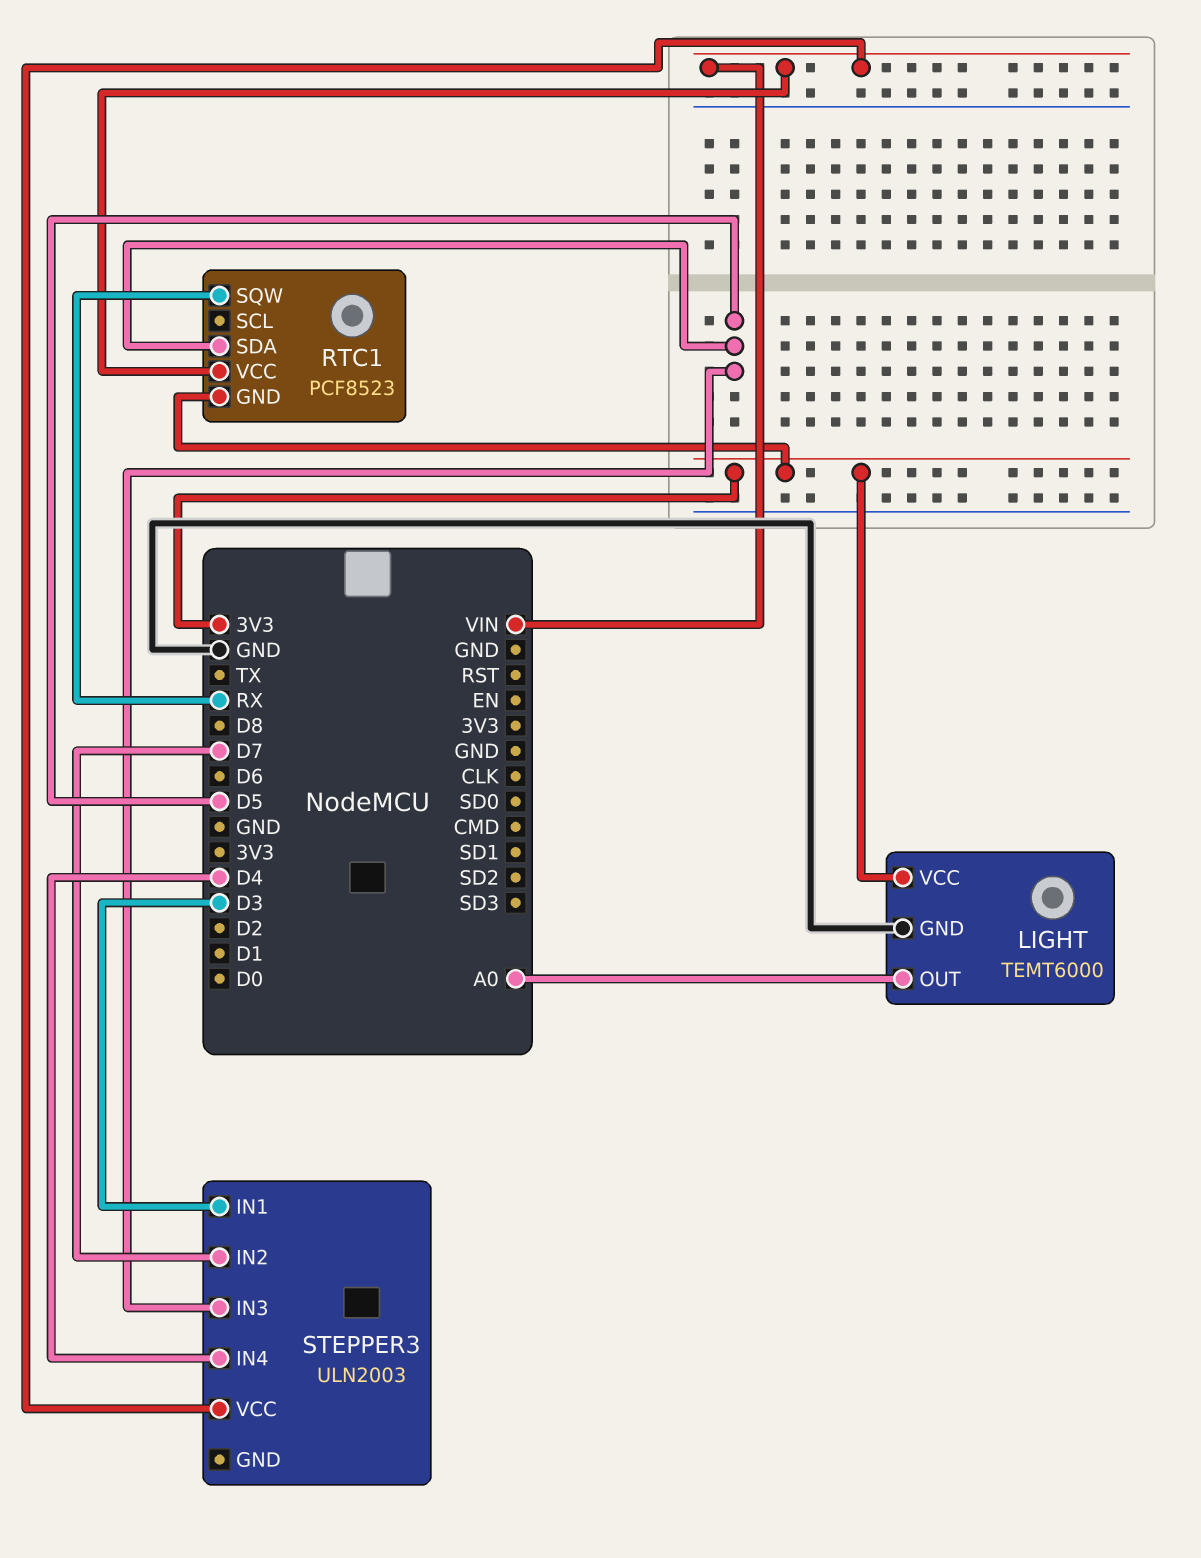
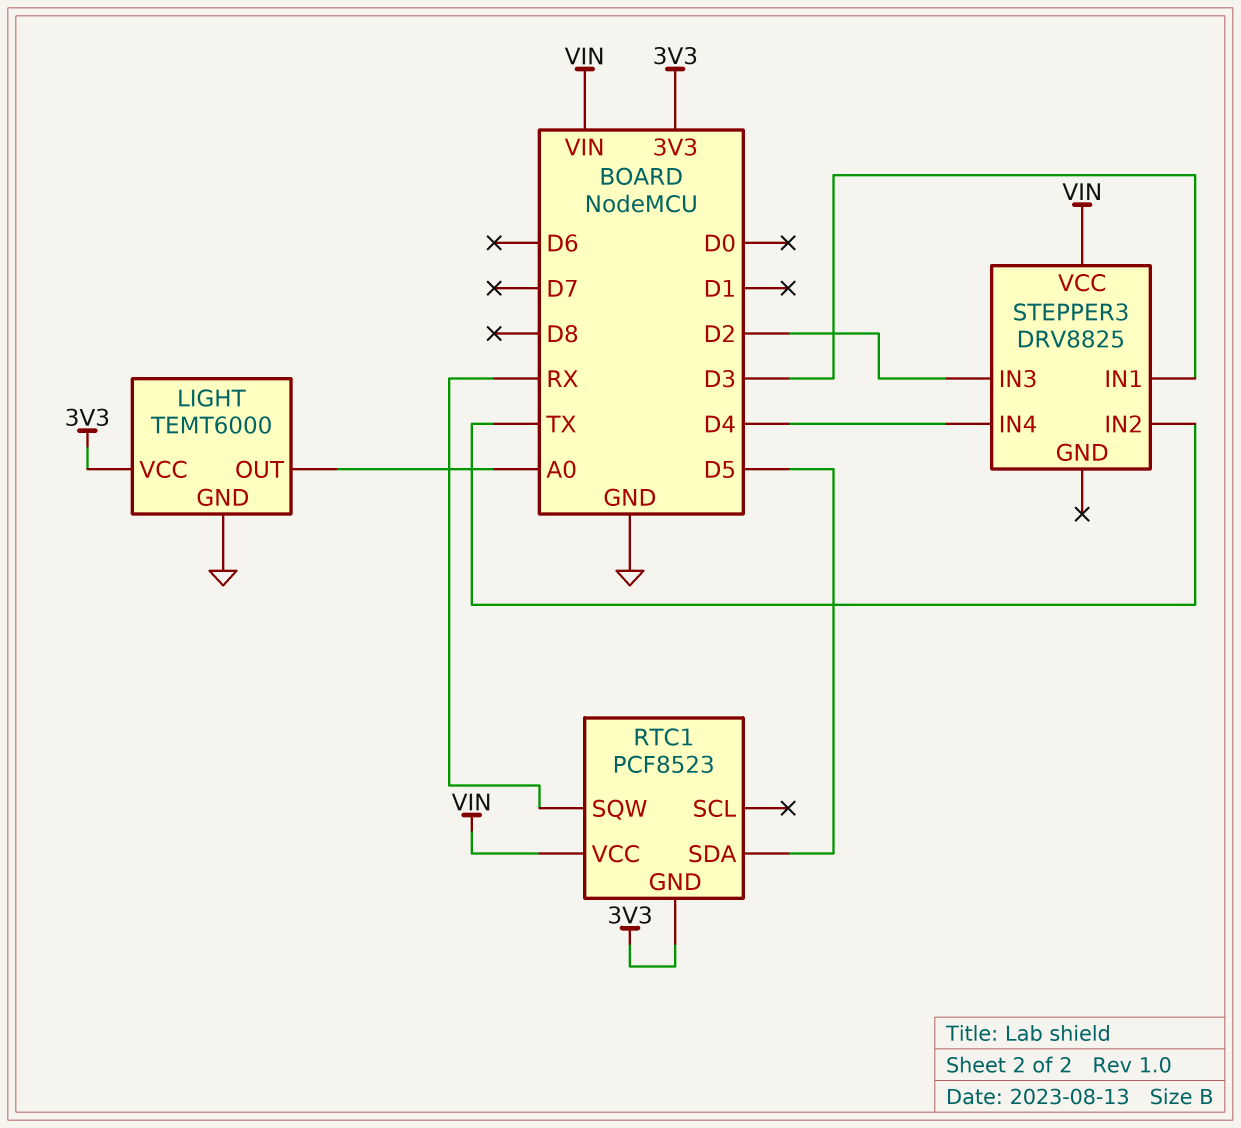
STEPPER3: ULN2003 -> DRV8825
STEPPER3 pin IN2: D7 -> TX
STEPPER3 pin IN3: D5 -> D2

